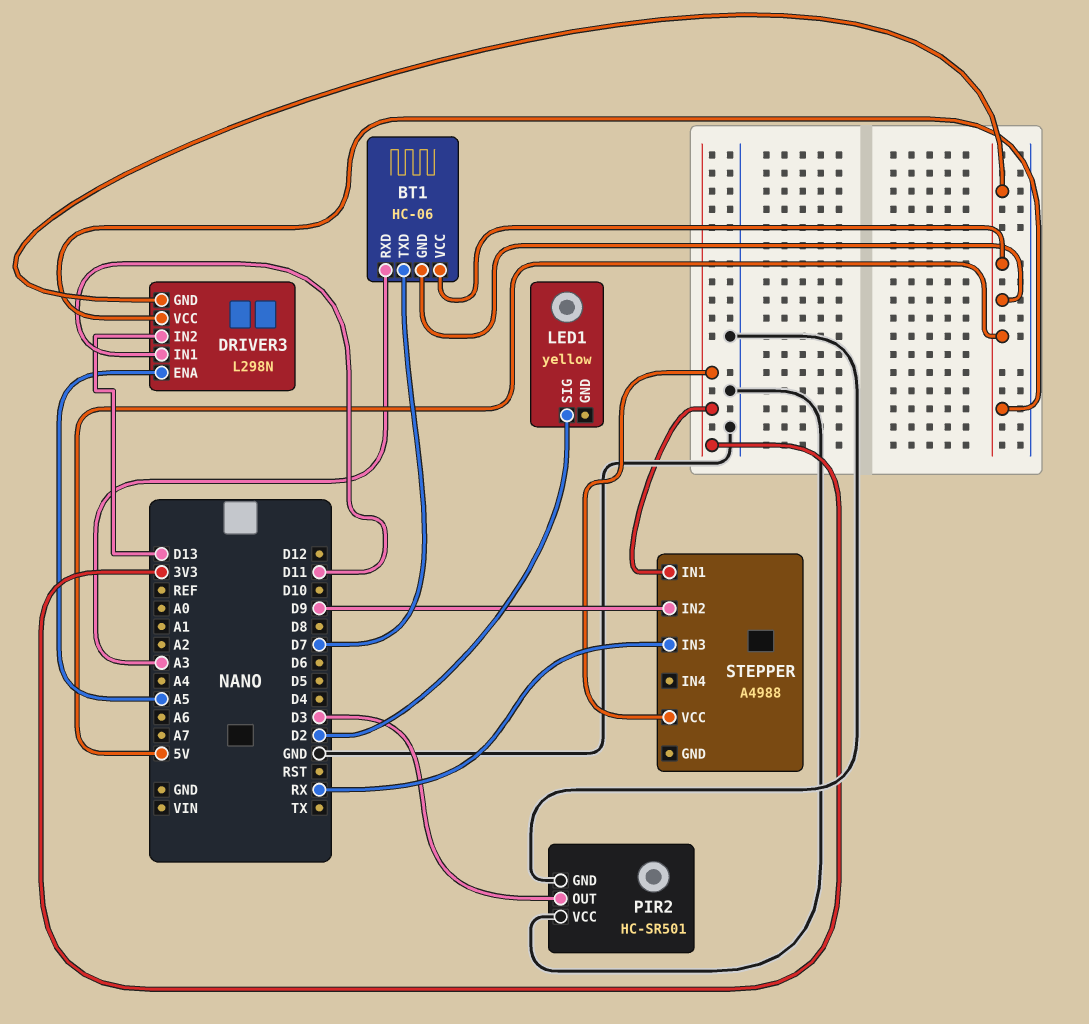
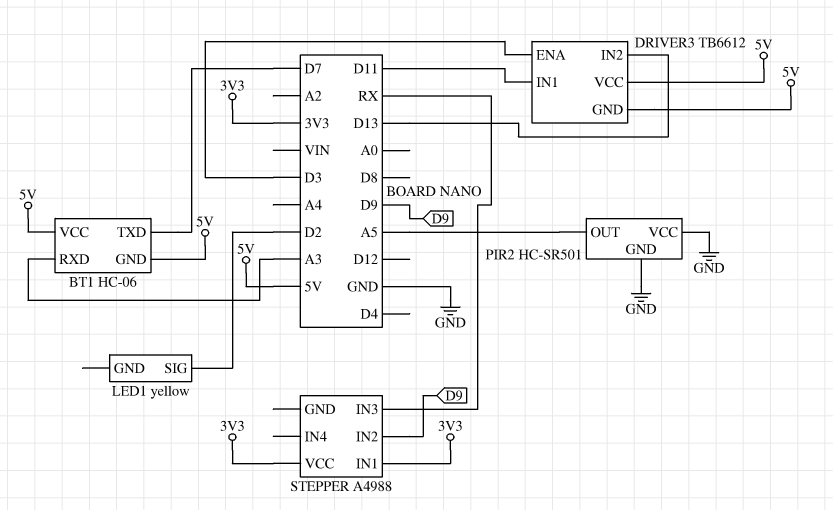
DRIVER3: L298N -> TB6612
DRIVER3 pin ENA: A5 -> D3
PIR2 pin OUT: D3 -> A5

